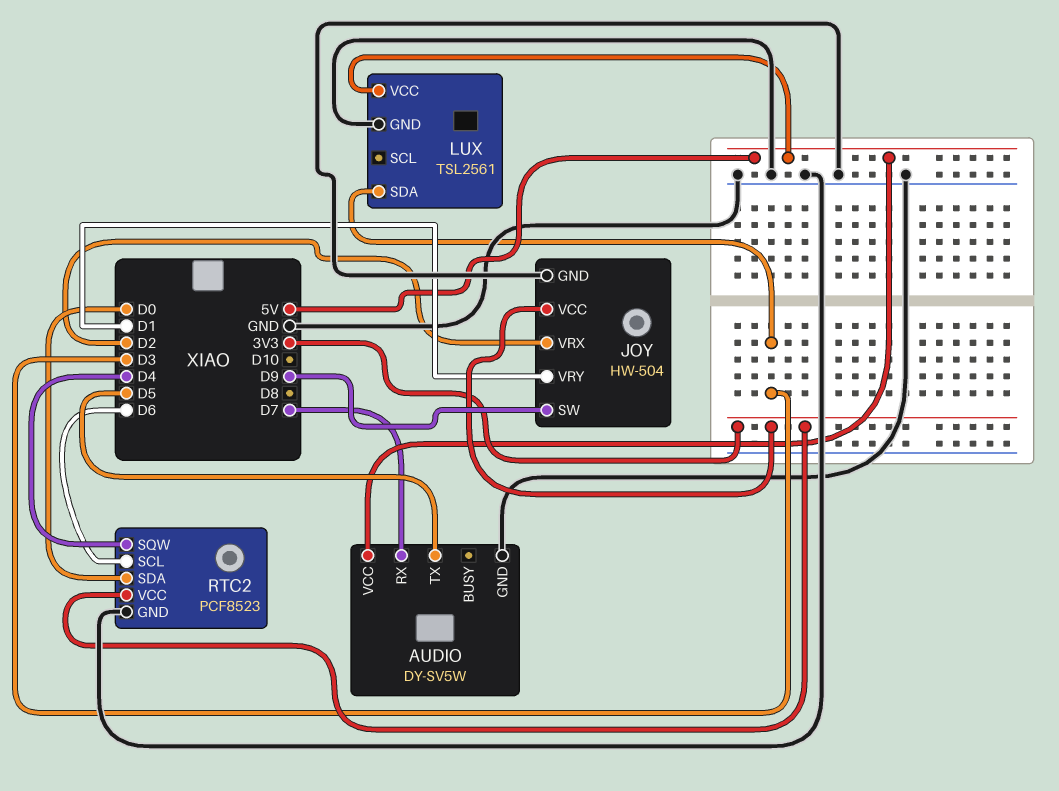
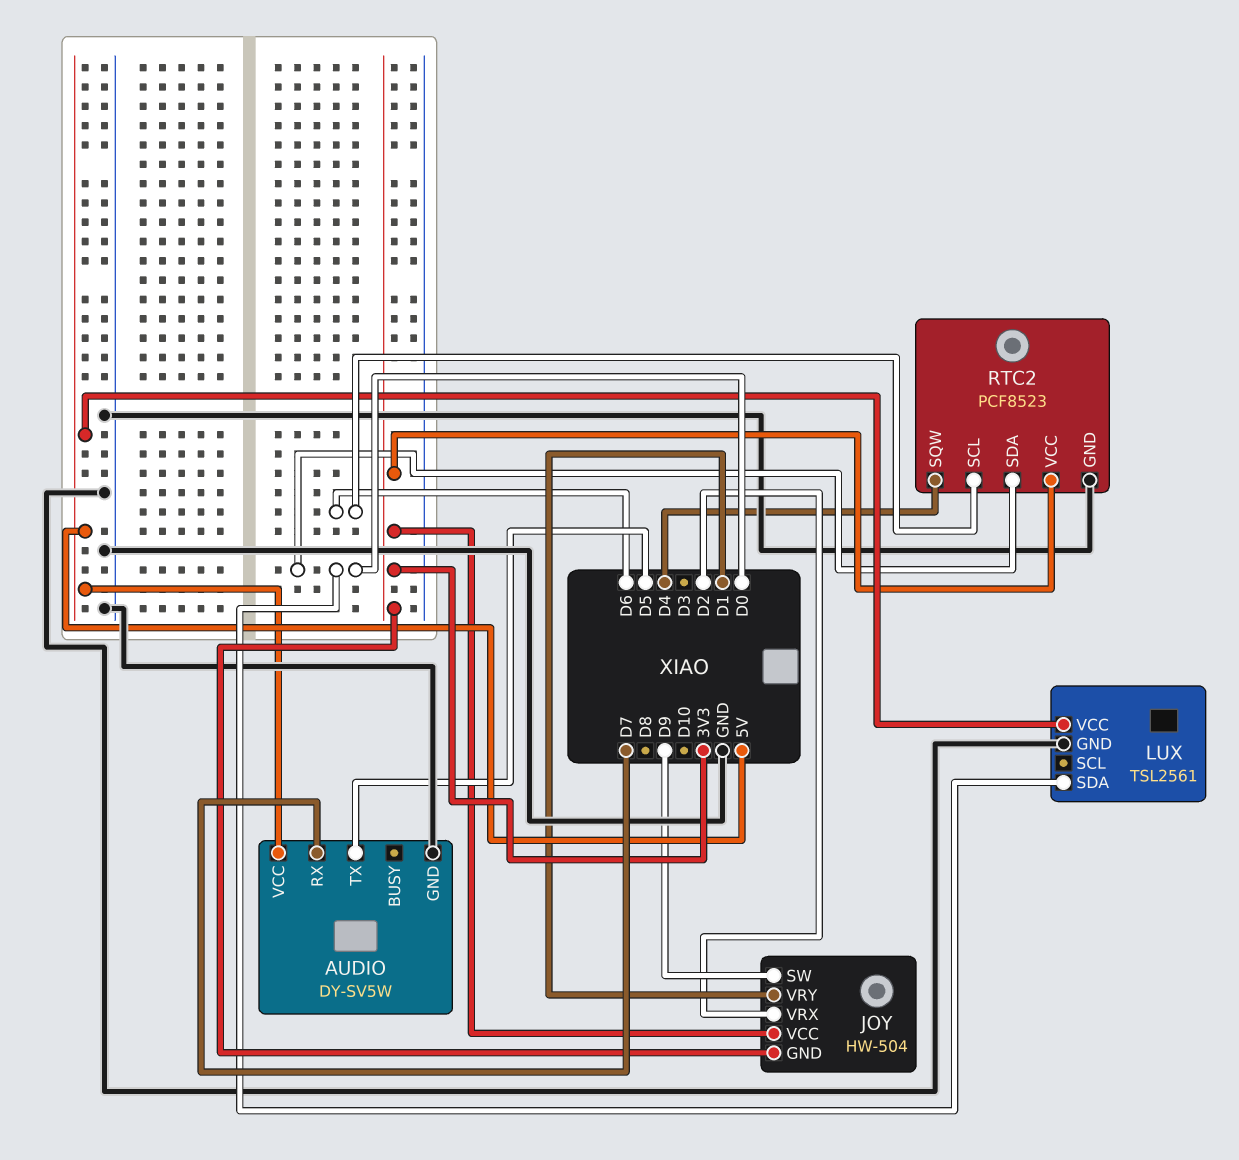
JOY pin GND: GND -> 3V3
LUX pin SDA: D3 -> D0

